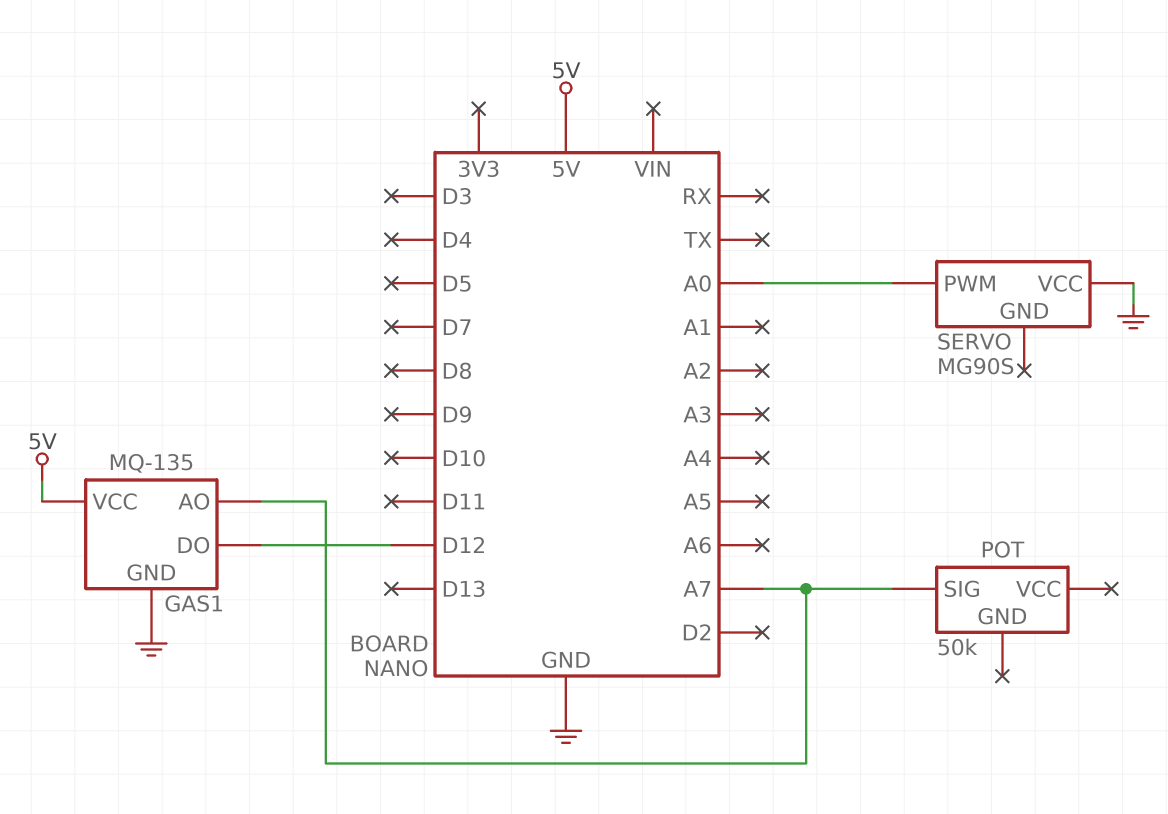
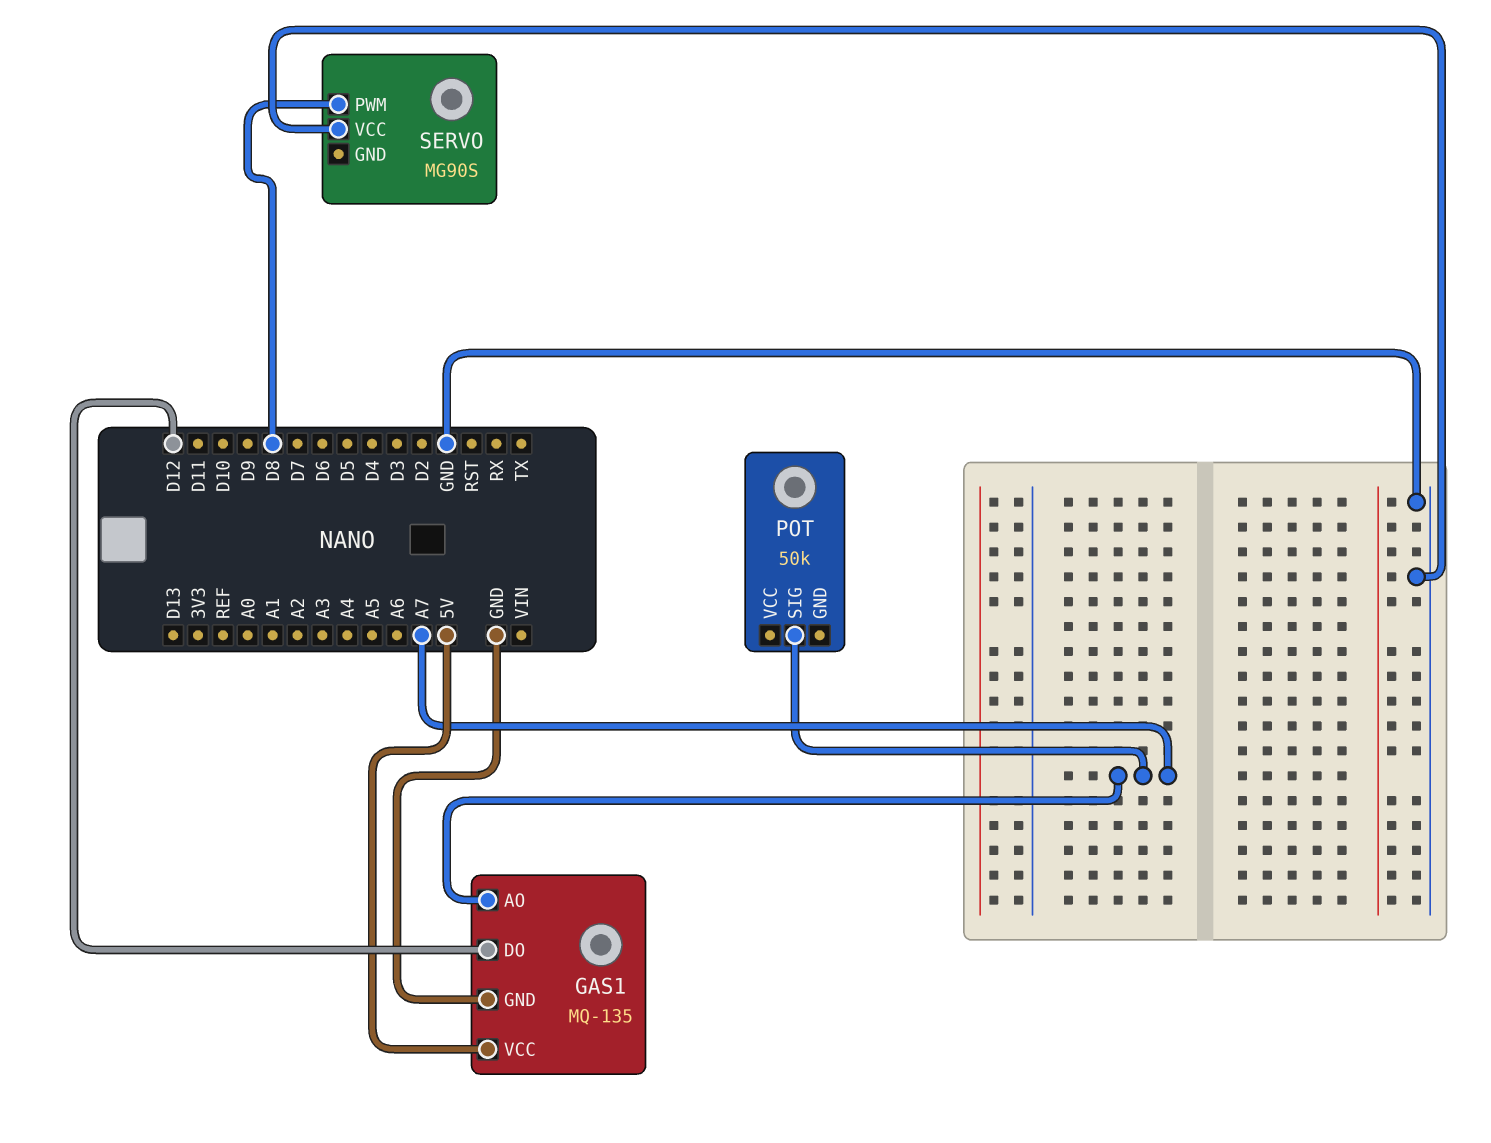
SERVO pin PWM: A0 -> D8

